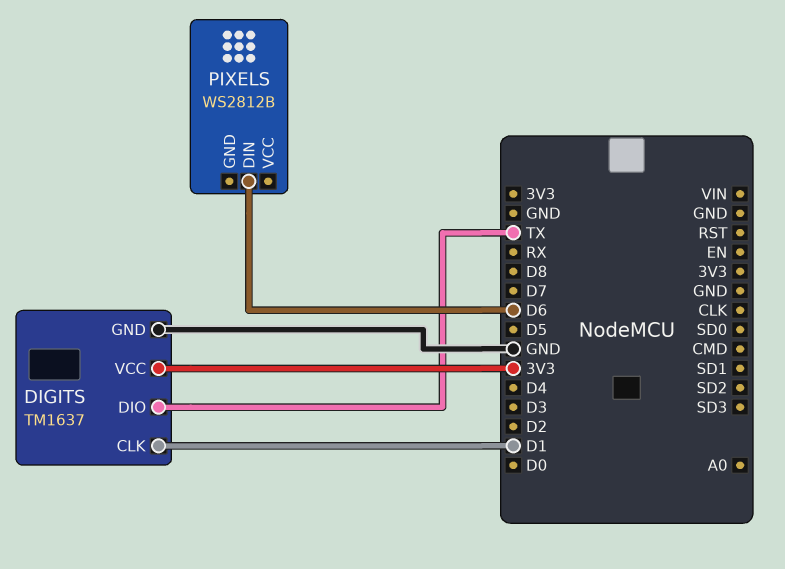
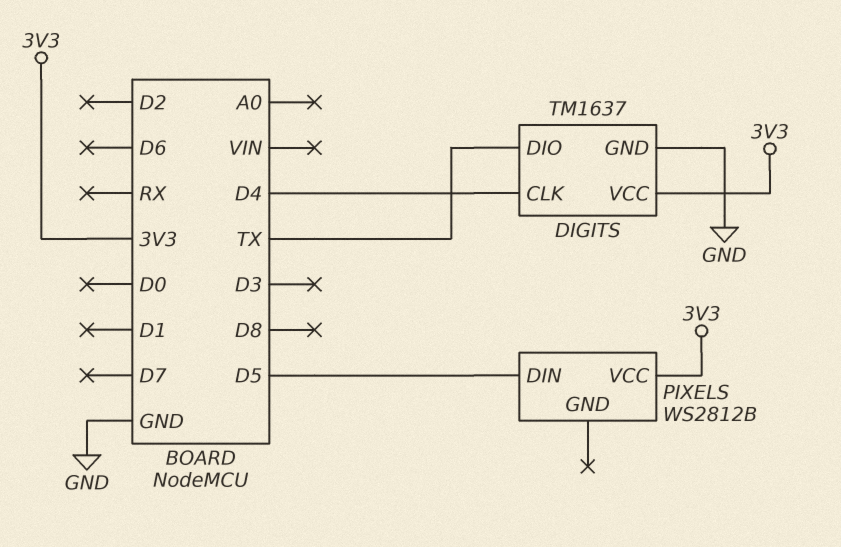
DIGITS pin CLK: D1 -> D4
PIXELS pin DIN: D6 -> D5
PIXELS pin VCC: none -> 3V3

